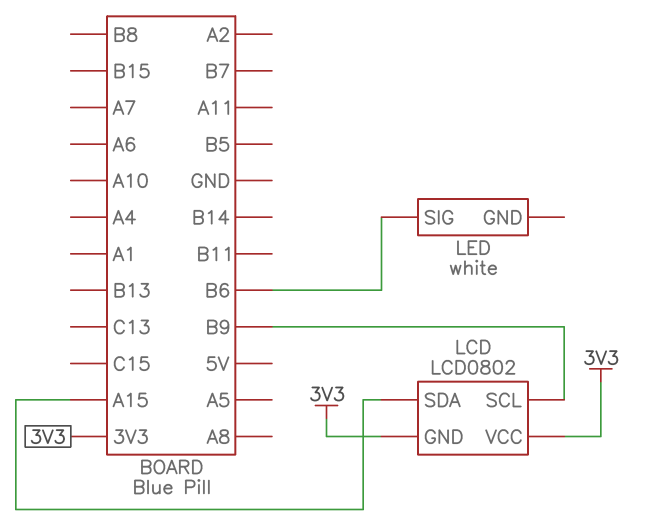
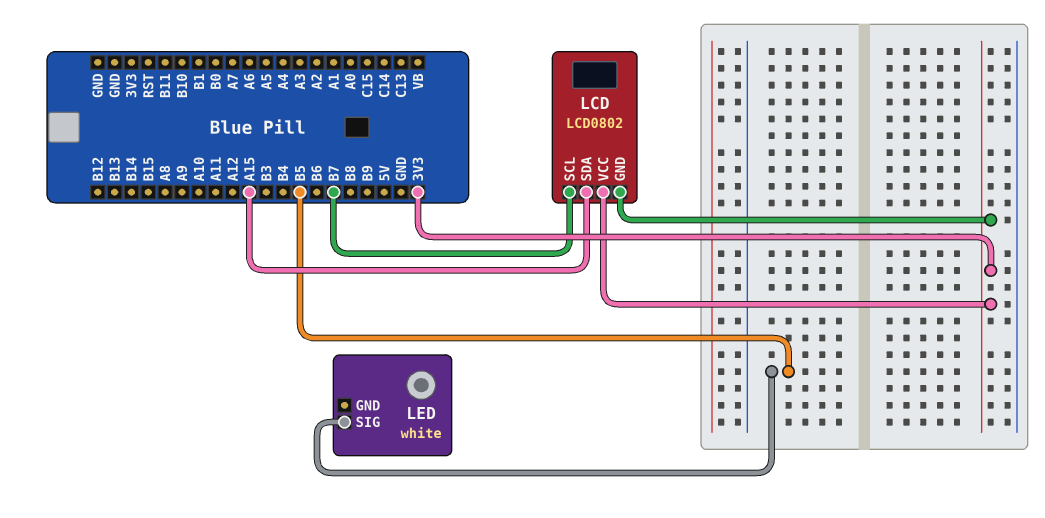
LCD pin SCL: B9 -> B7
LED pin SIG: B6 -> B5

